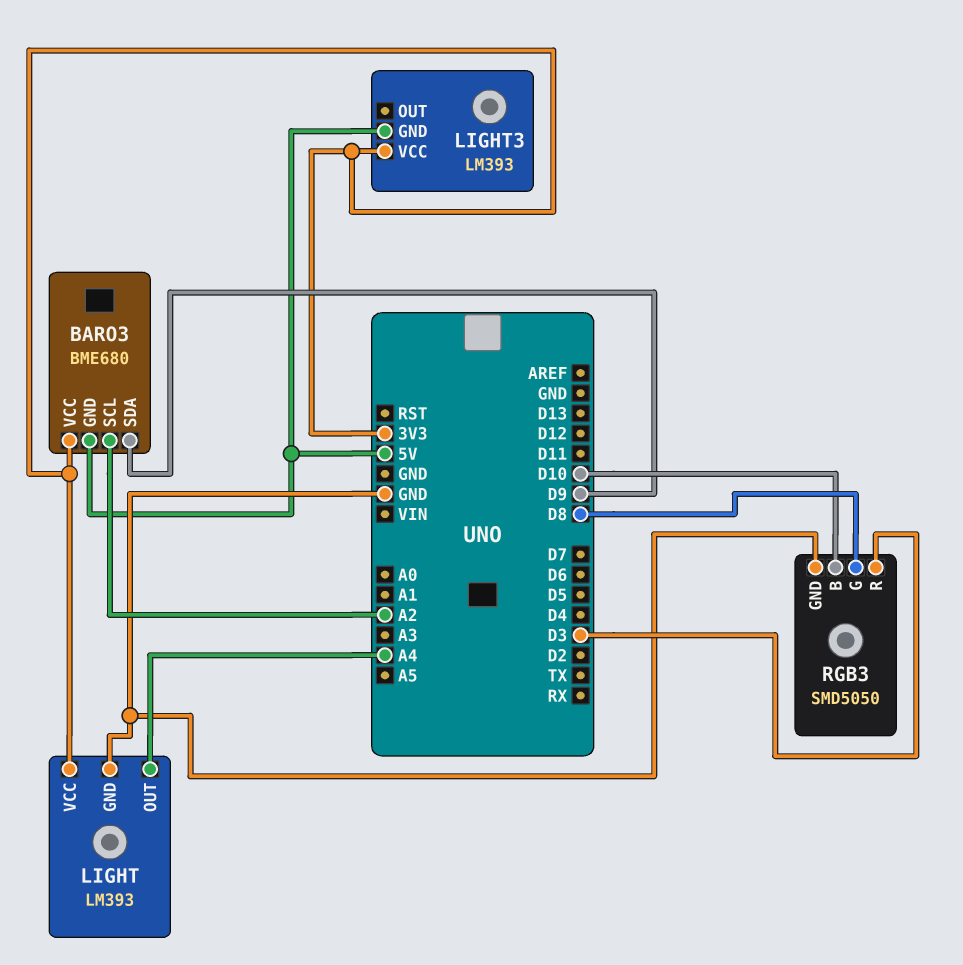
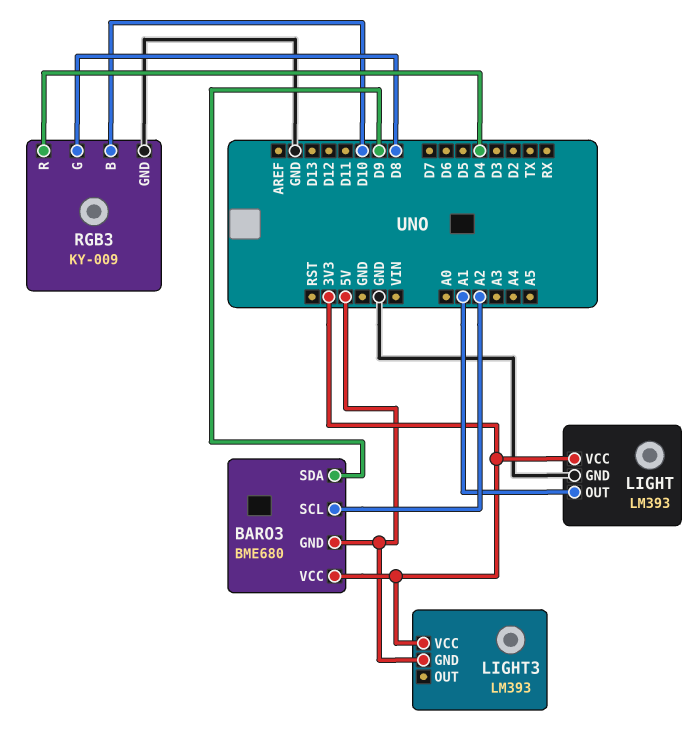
LIGHT pin OUT: A4 -> A1
RGB3: SMD5050 -> KY-009
RGB3 pin R: D3 -> D4

